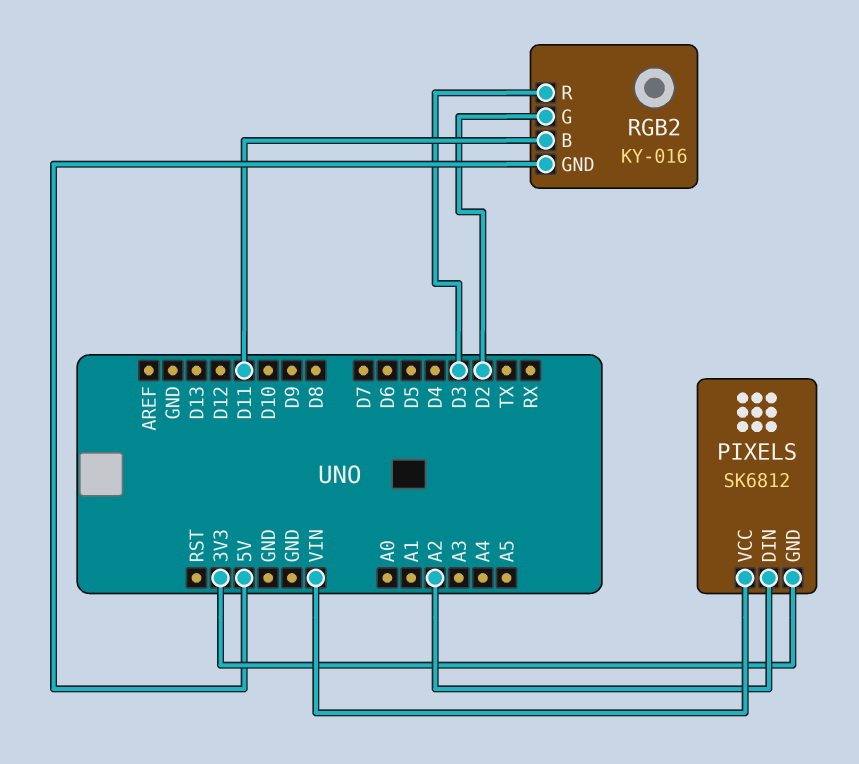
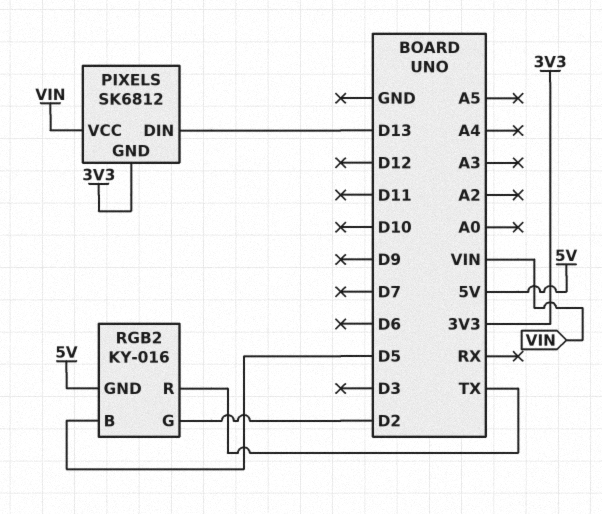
PIXELS pin DIN: A2 -> D13
RGB2 pin B: D11 -> D5
RGB2 pin R: D3 -> TX

